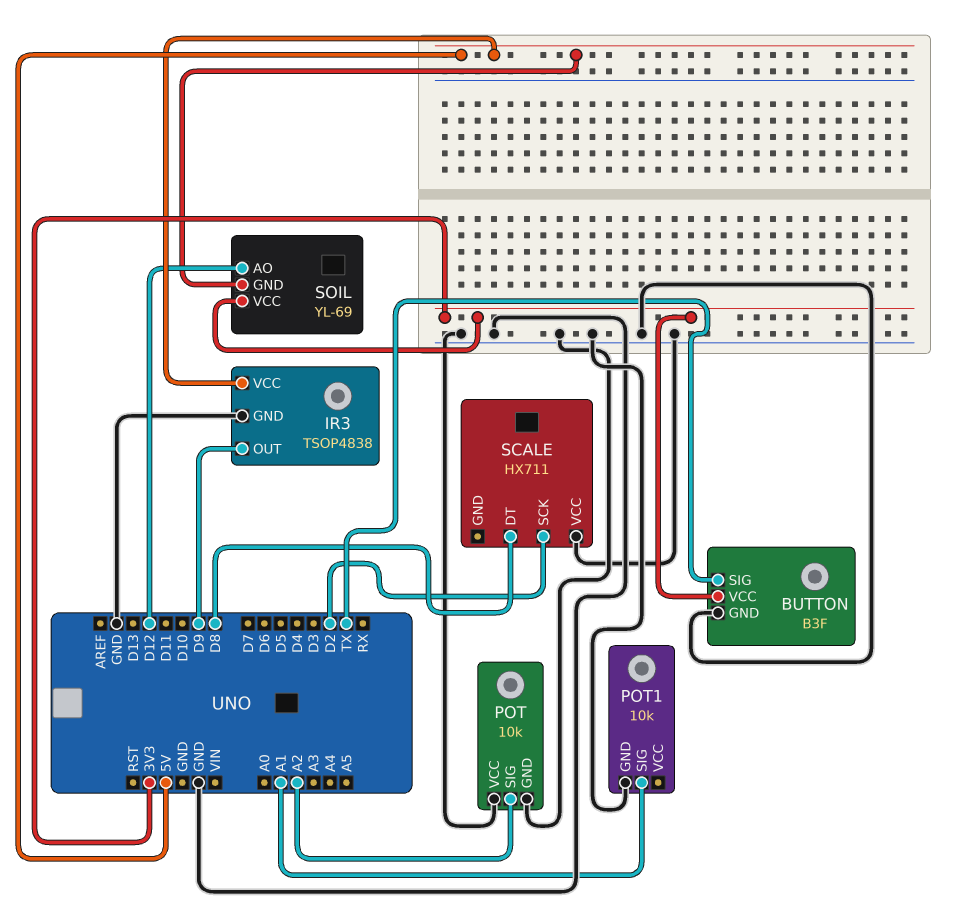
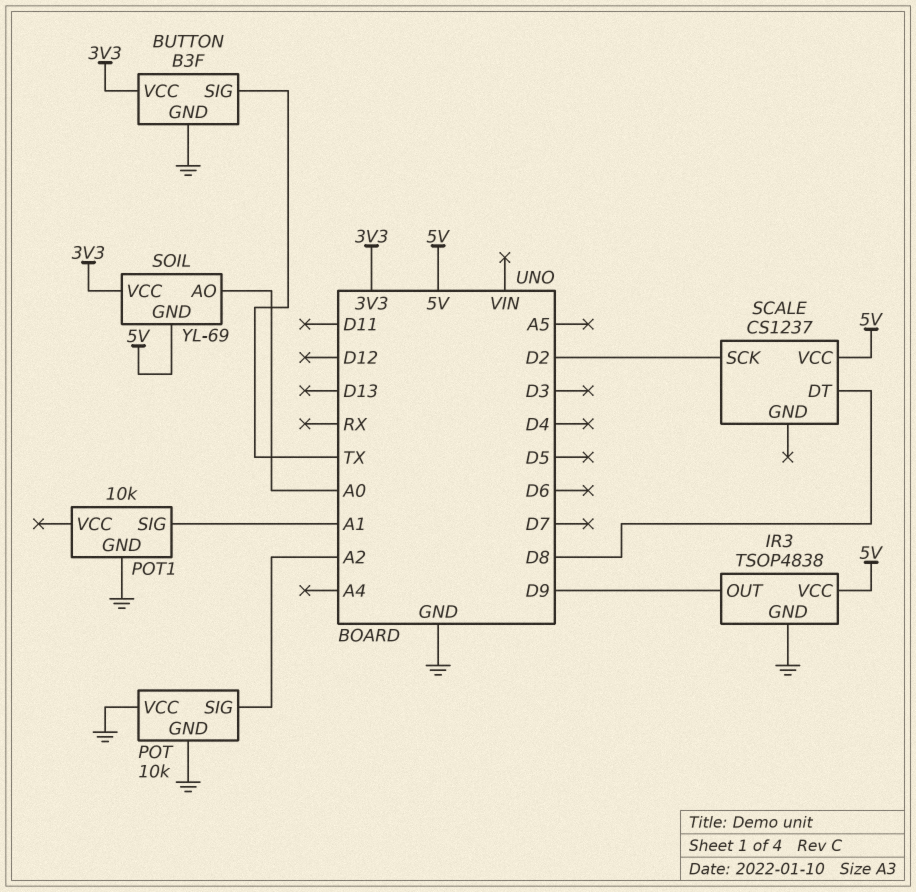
SCALE: HX711 -> CS1237
SCALE pin VCC: GND -> 5V
SOIL pin AO: D12 -> A0

